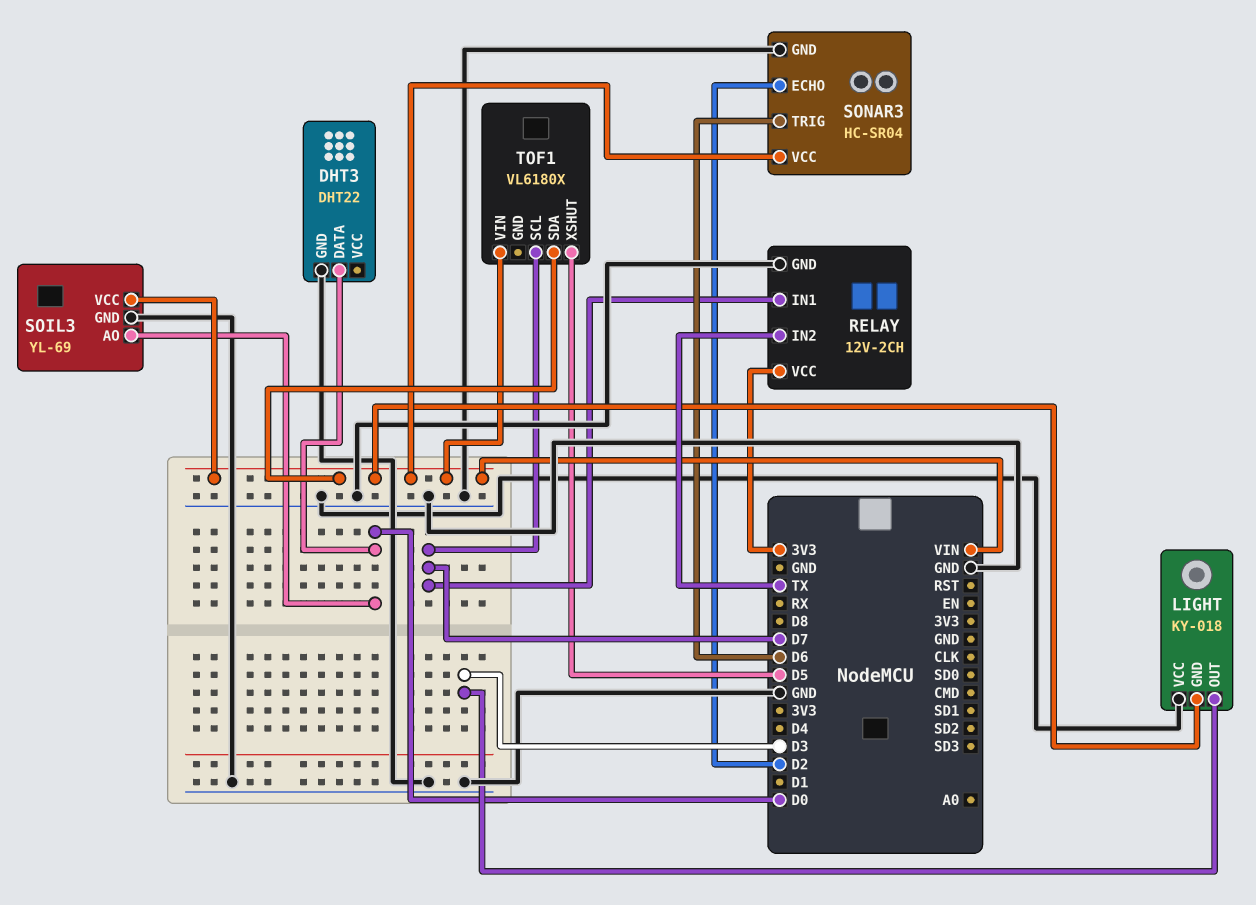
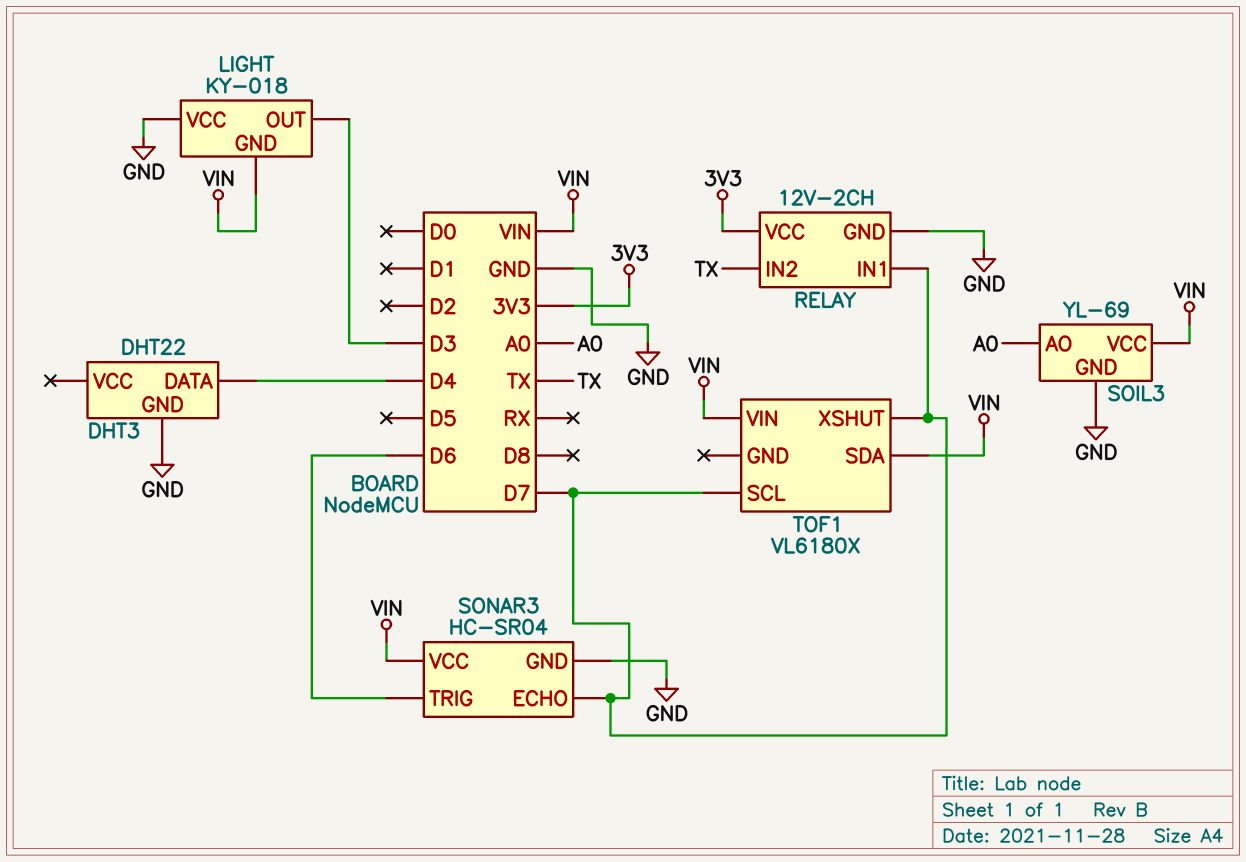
DHT3 pin DATA: D0 -> D4
SOIL3 pin AO: D0 -> A0
SONAR3 pin ECHO: D2 -> D7
TOF1 pin XSHUT: D5 -> D7

